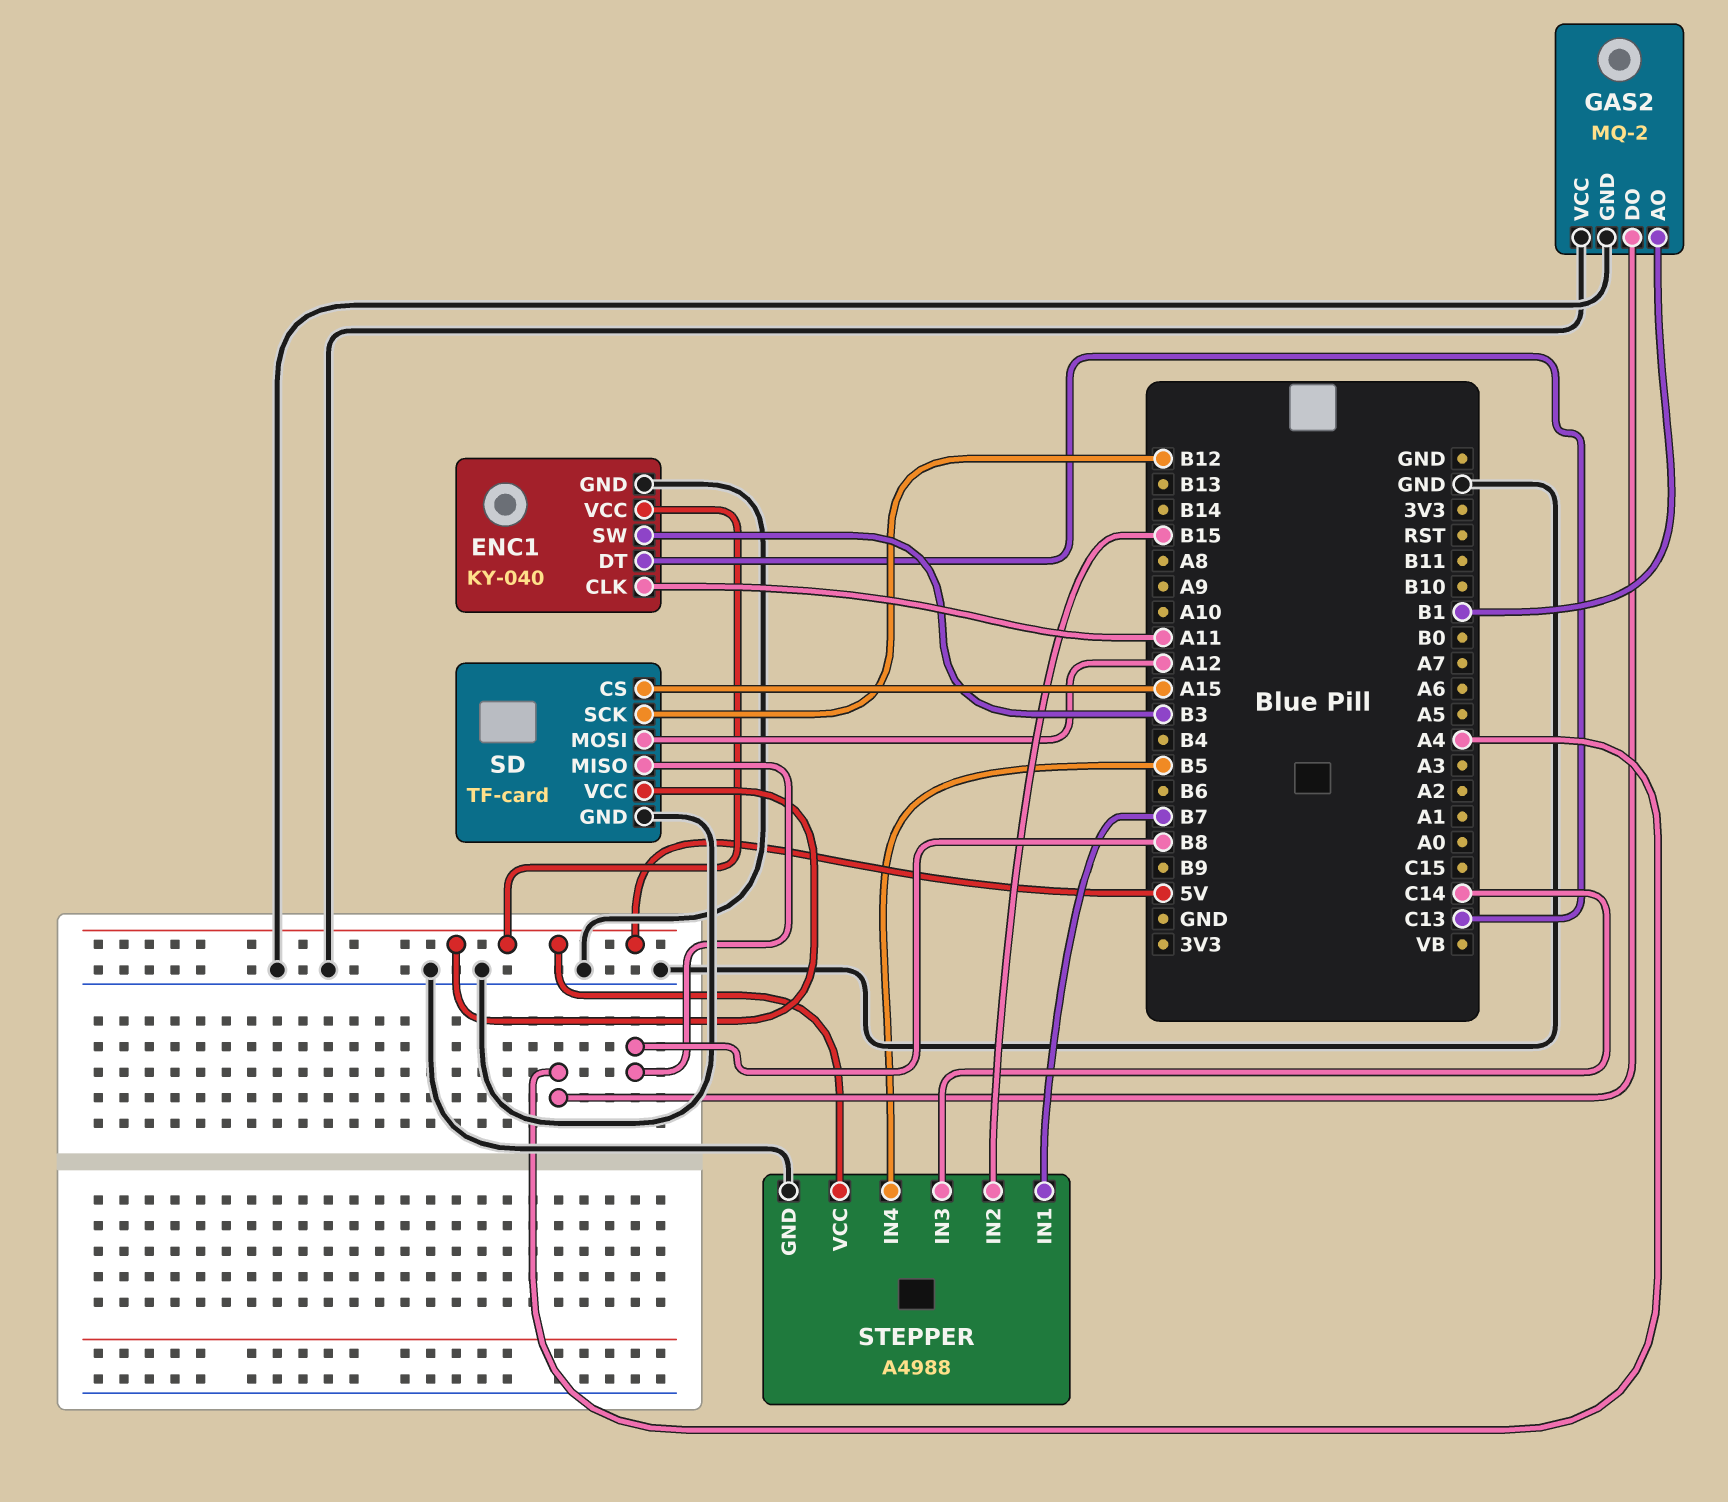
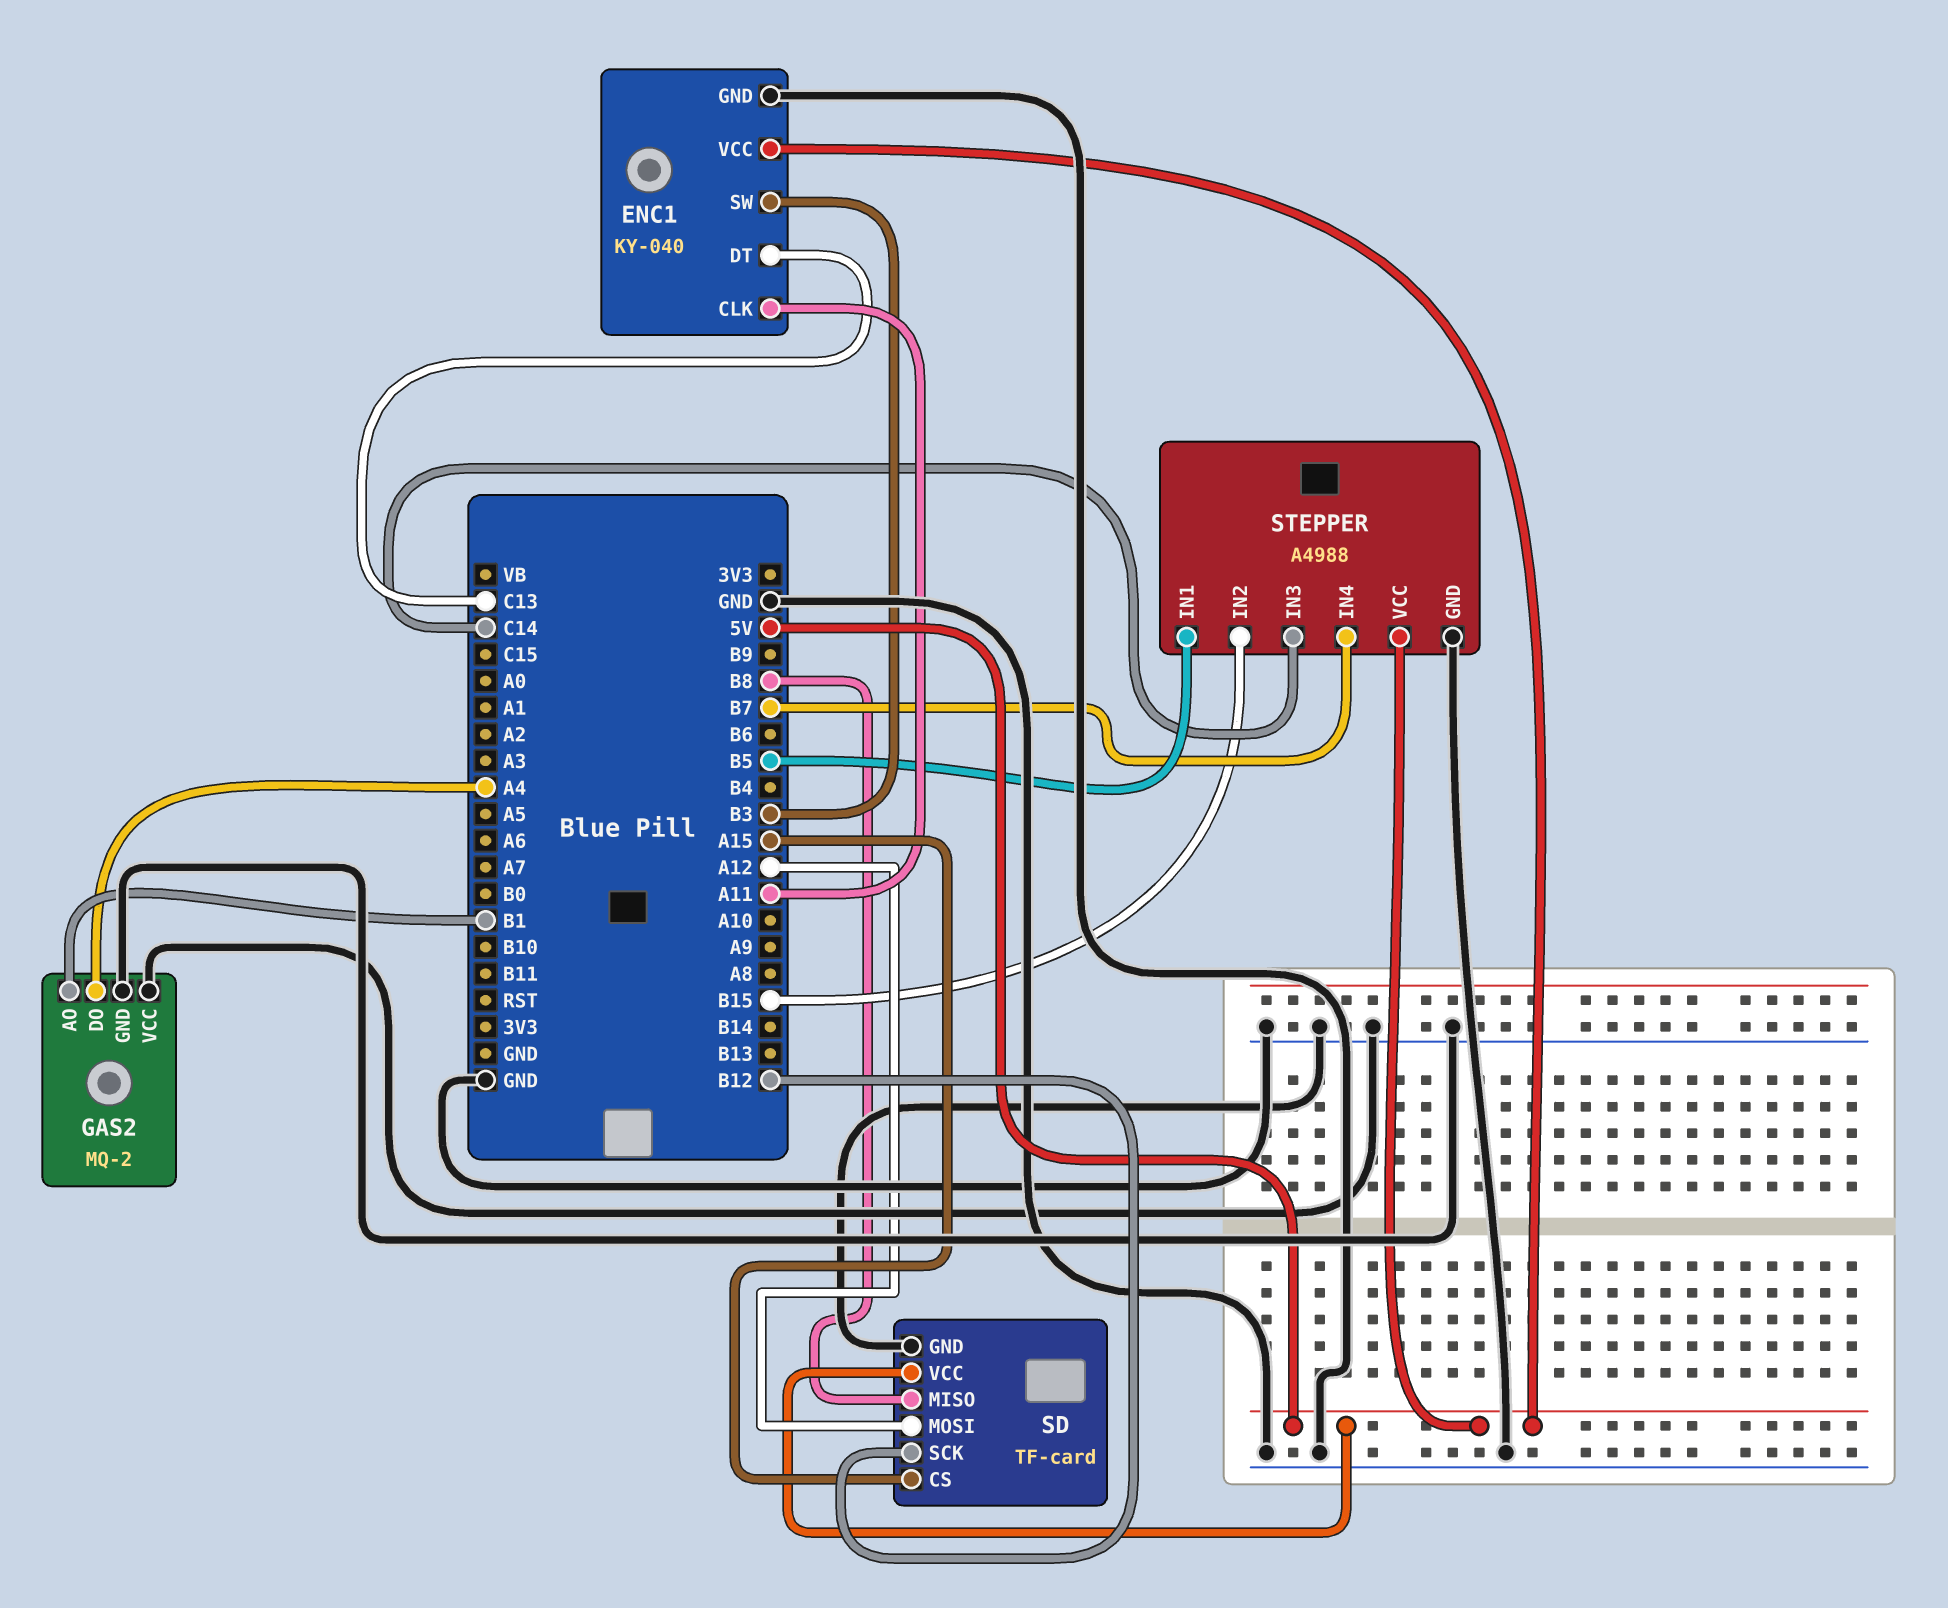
STEPPER pin IN1: B7 -> B5
STEPPER pin IN4: B5 -> B7

